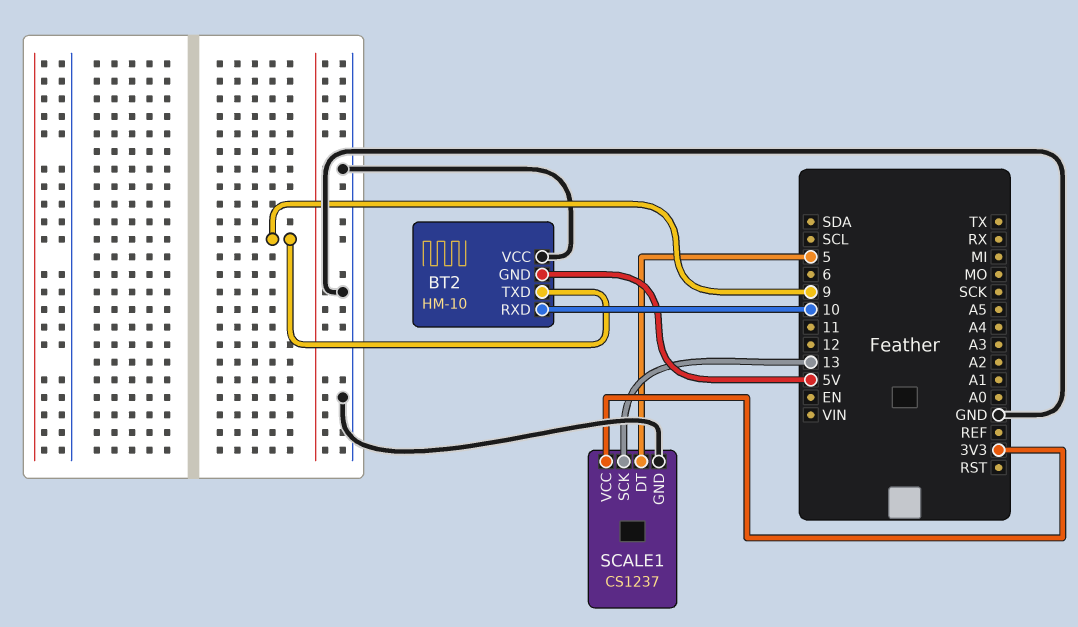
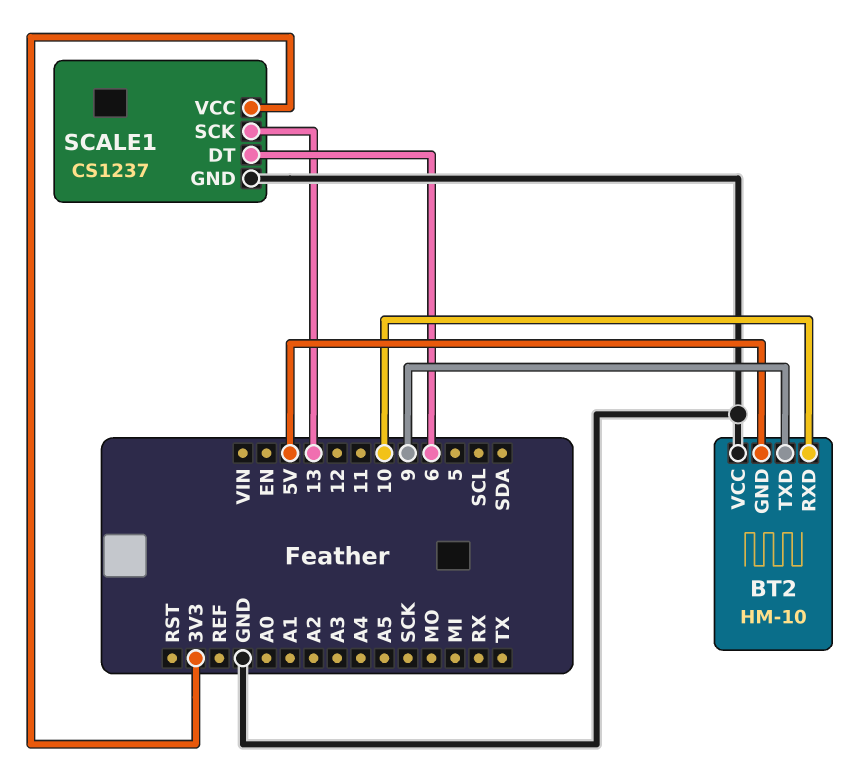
SCALE1 pin DT: 5 -> 6

